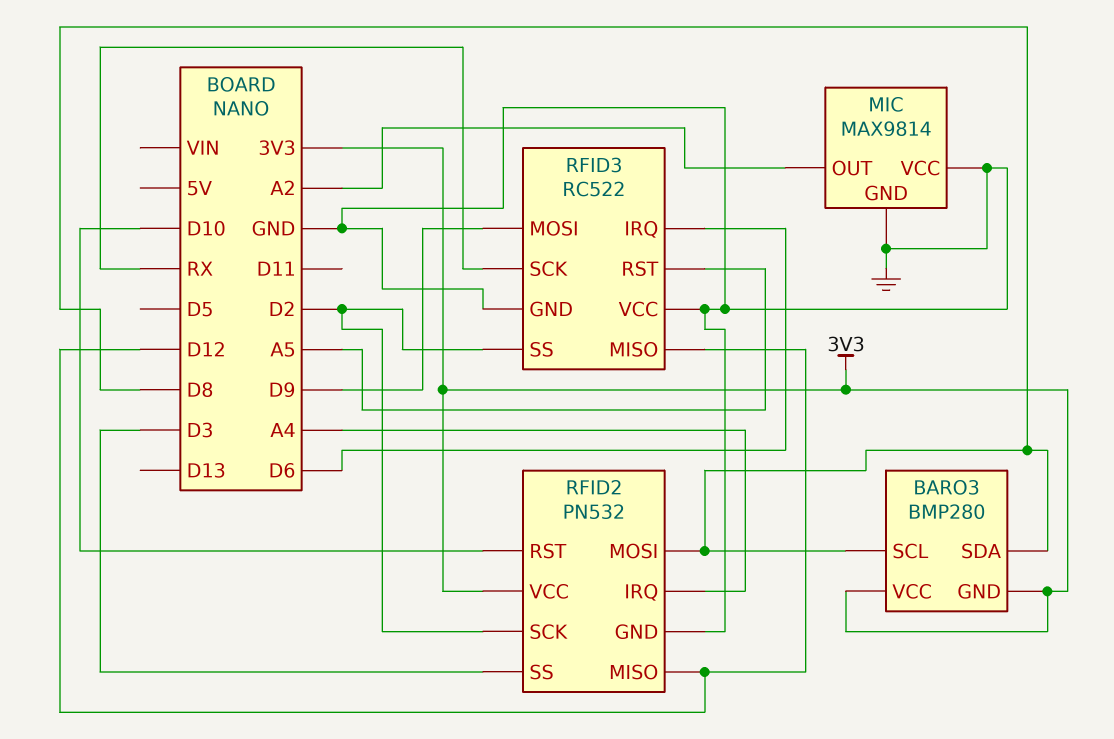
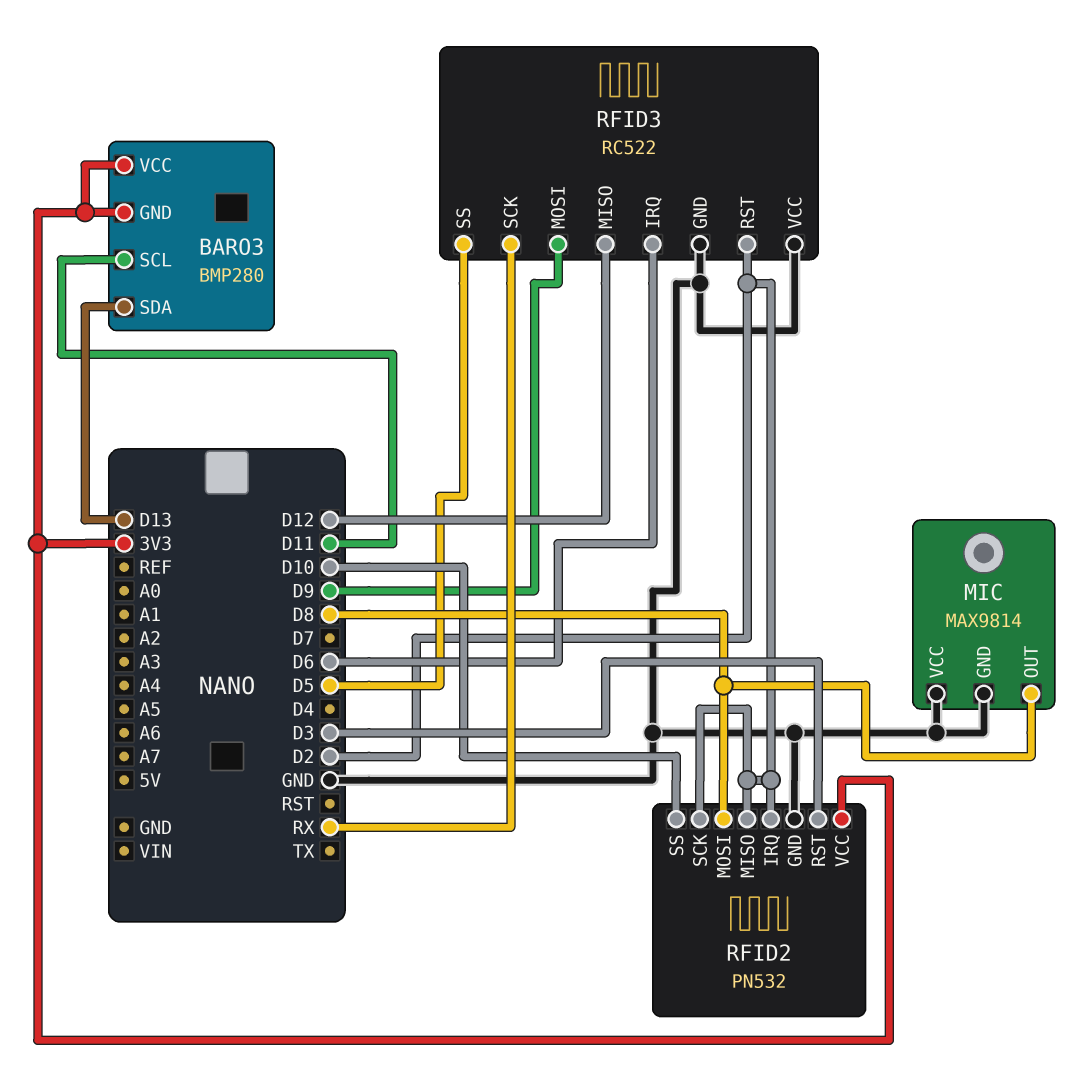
BARO3 pin SCL: D8 -> D11
BARO3 pin SDA: D8 -> D13
MIC pin OUT: A2 -> D8
RFID2 pin IRQ: A4 -> D2
RFID2 pin MISO: D12 -> D2
RFID2 pin RST: D10 -> D3
RFID2 pin SS: D3 -> D10
RFID3 pin RST: A5 -> D2
RFID3 pin SS: D2 -> D5

